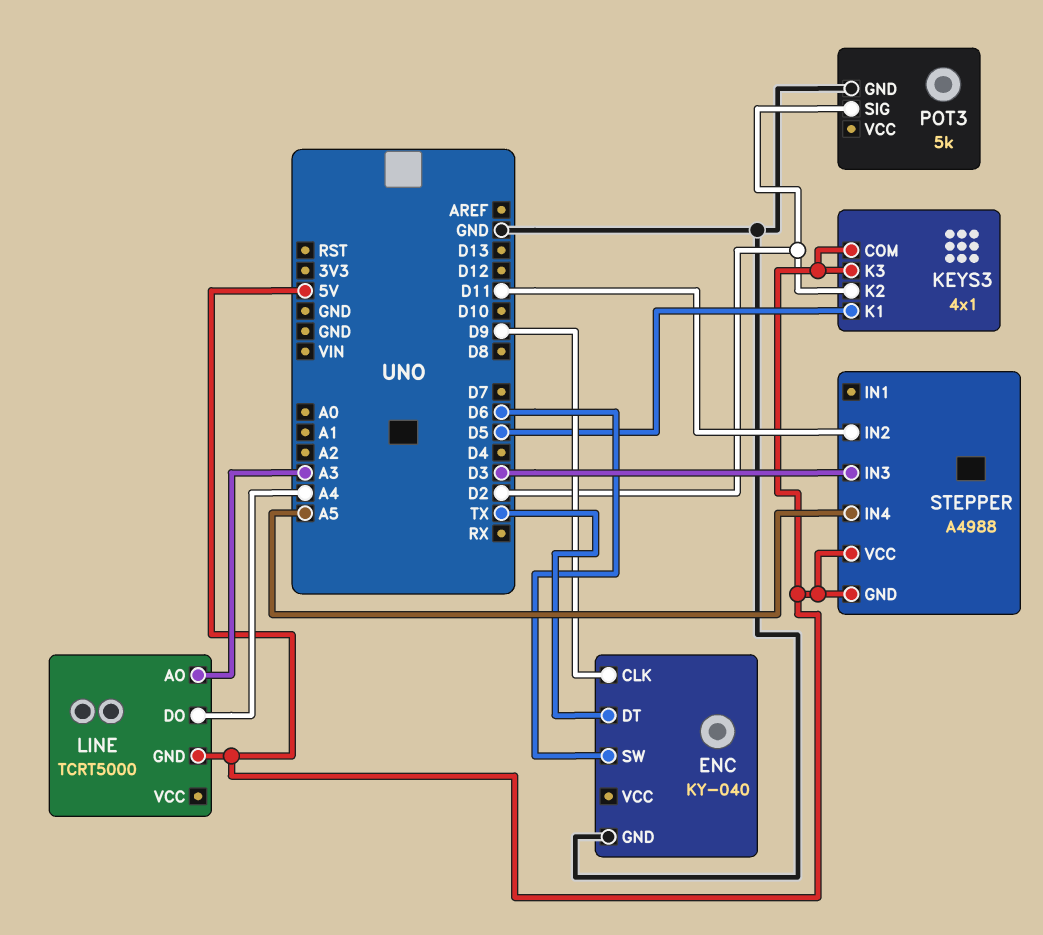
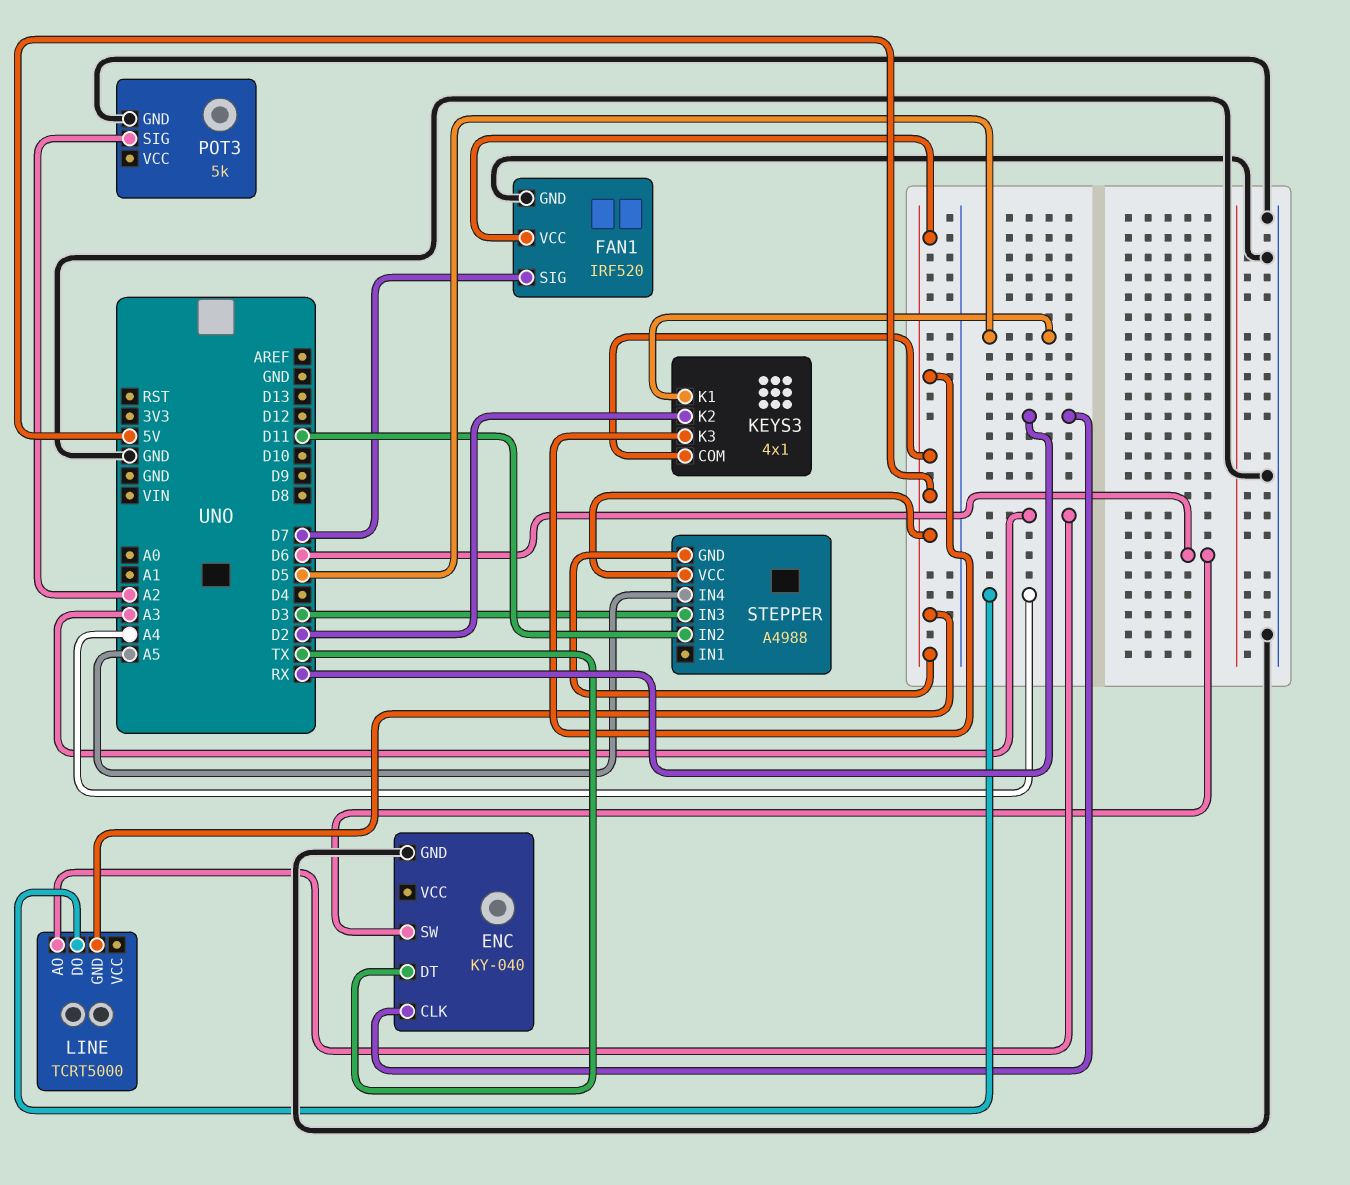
ENC pin CLK: D9 -> RX
FAN1: none -> IRF520
FAN1 pin GND: none -> GND
FAN1 pin SIG: none -> D7
FAN1 pin VCC: none -> 5V
POT3 pin SIG: D2 -> A2

